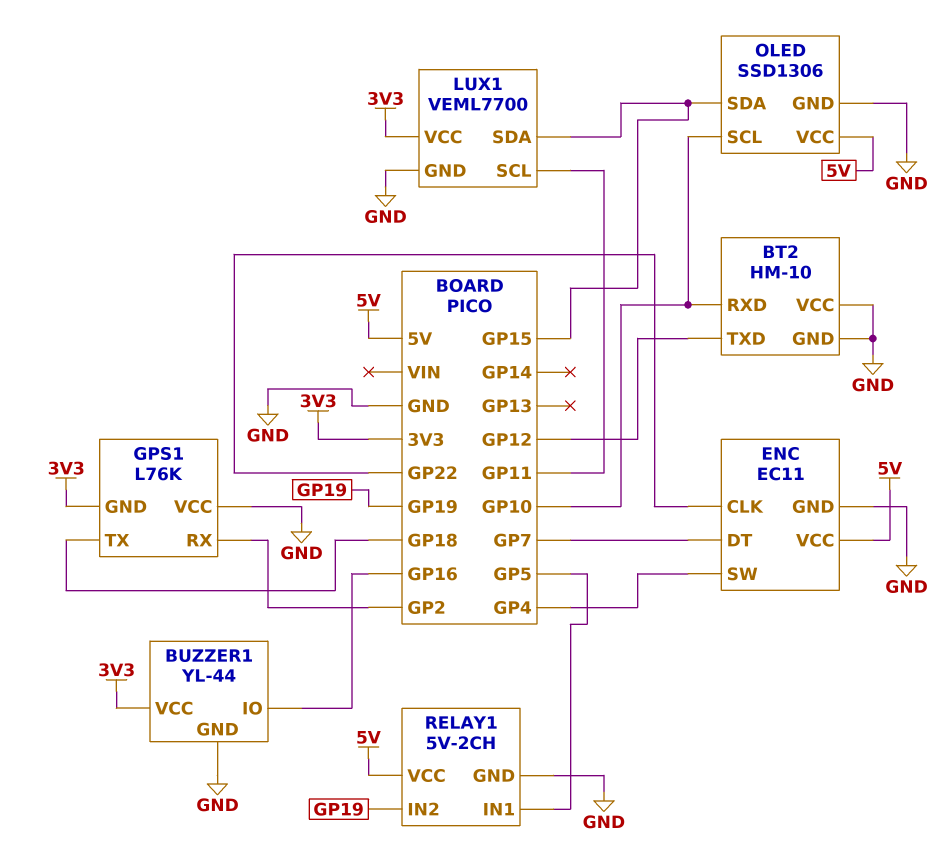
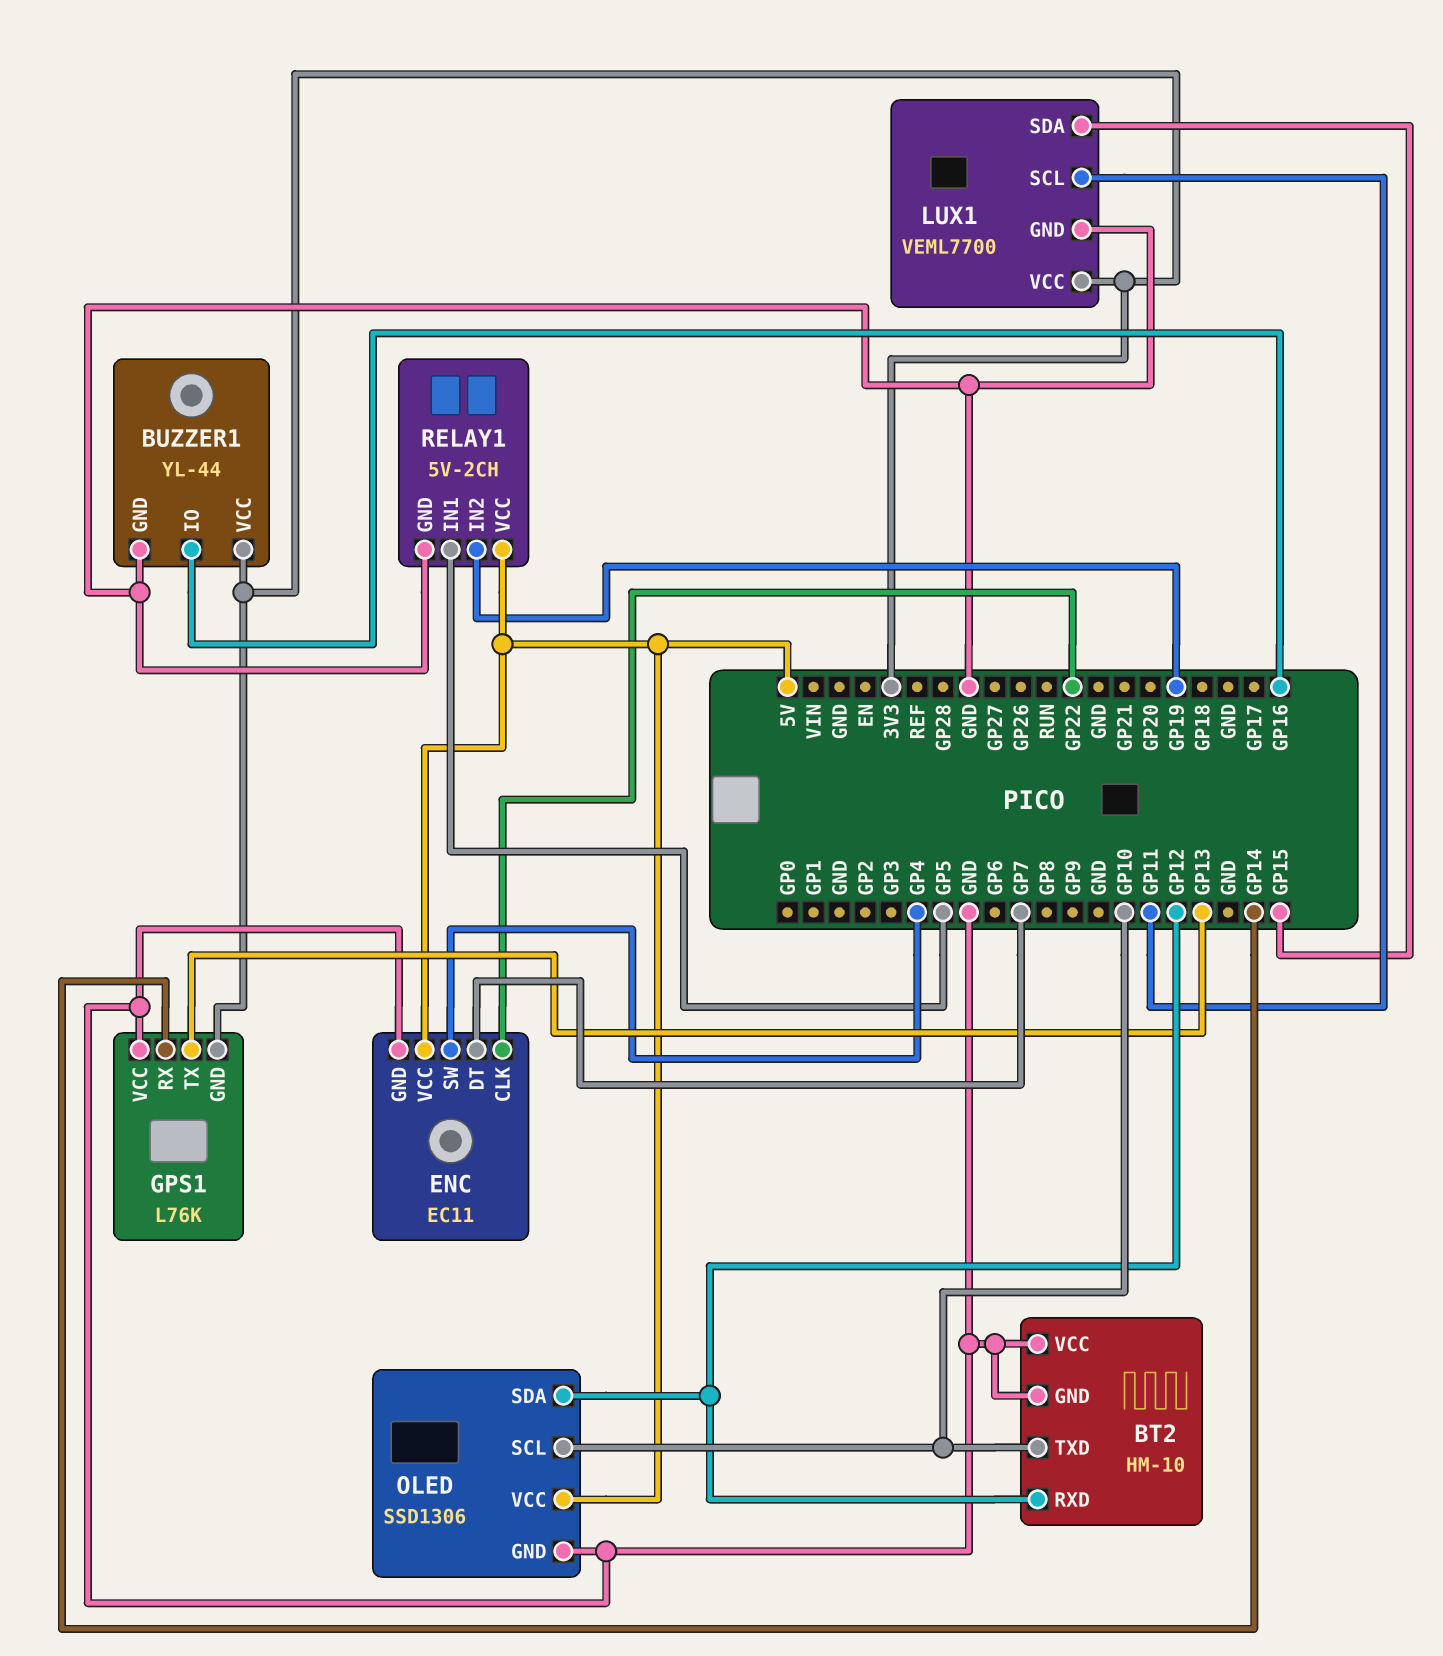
BT2 pin RXD: GP10 -> GP12
BT2 pin TXD: GP12 -> GP10
GPS1 pin RX: GP2 -> GP14
GPS1 pin TX: GP18 -> GP13
OLED pin SDA: GP15 -> GP12

